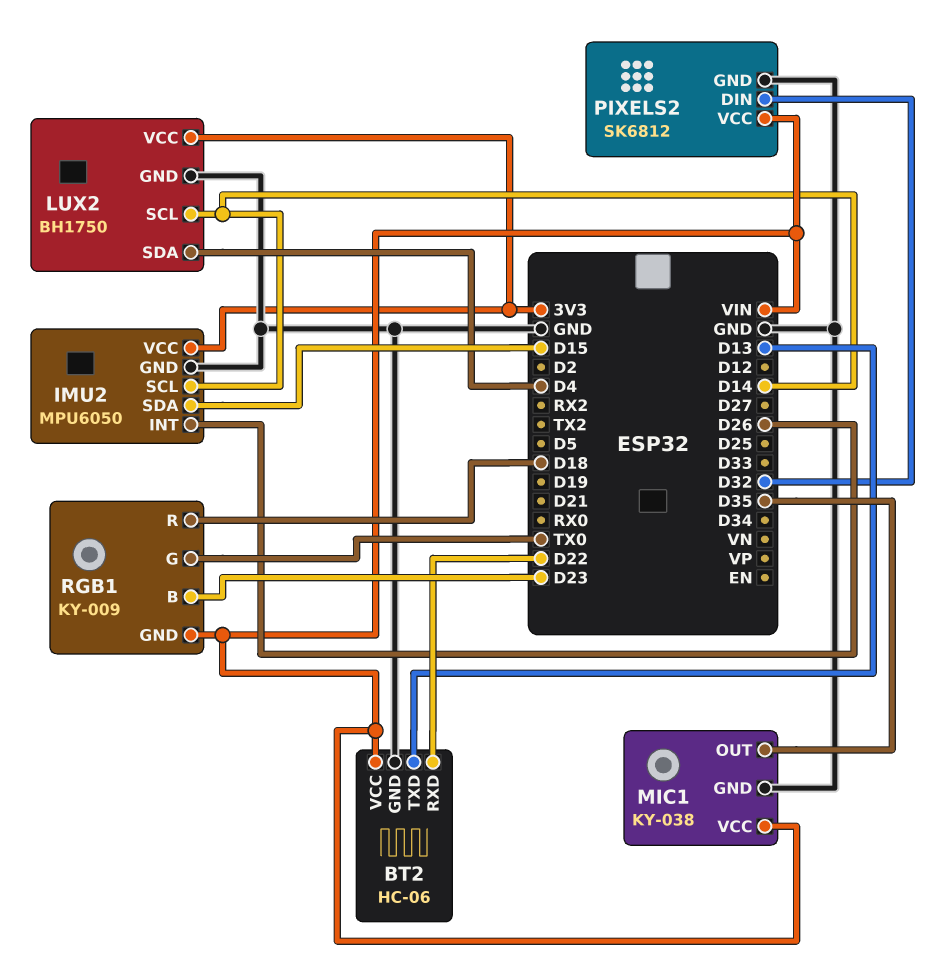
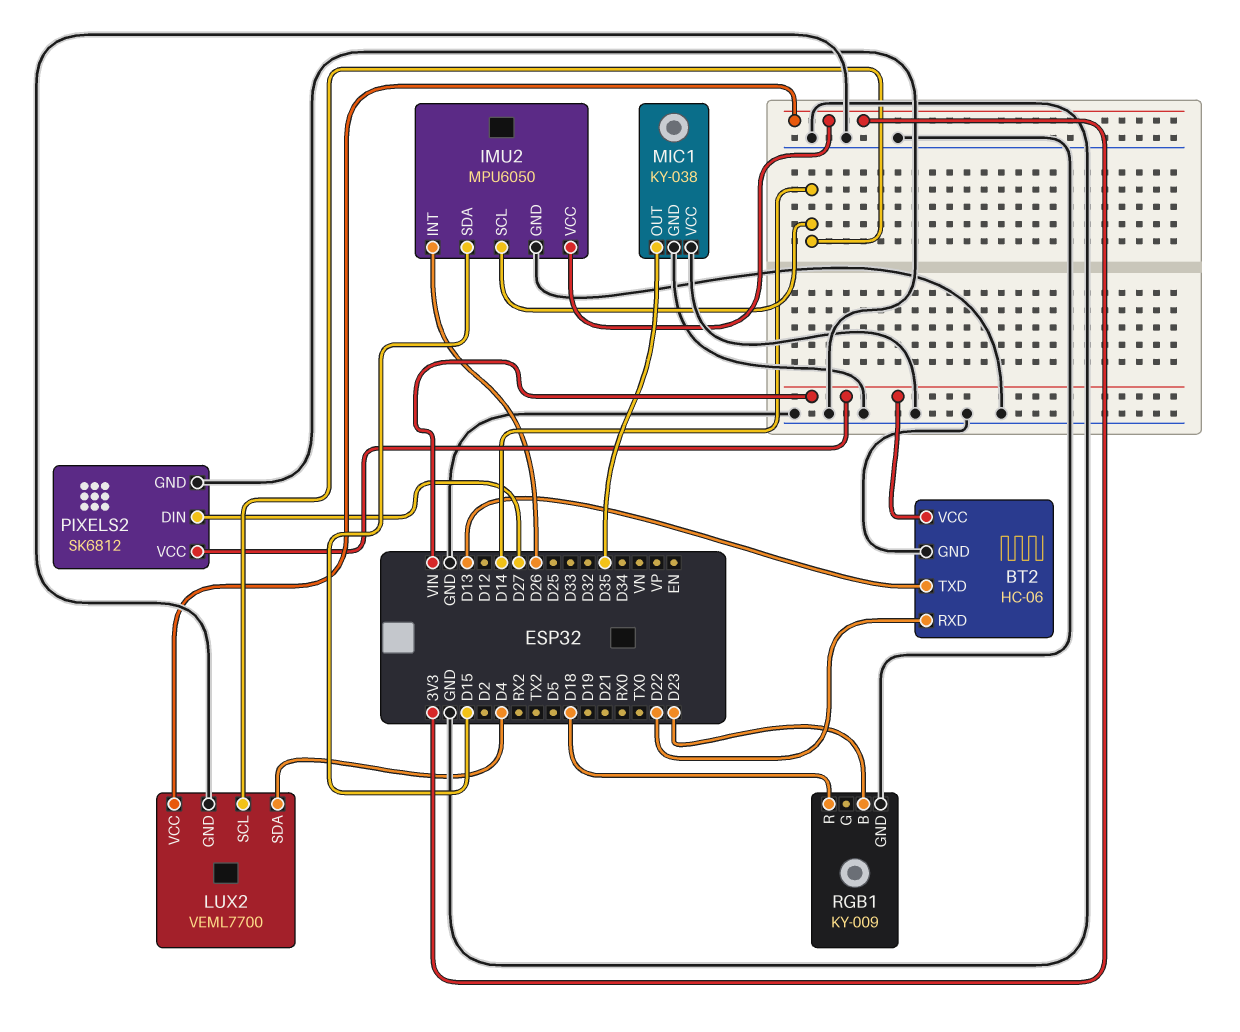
LUX2: BH1750 -> VEML7700
MIC1 pin VCC: VIN -> GND
PIXELS2 pin DIN: D32 -> D27
RGB1 pin G: TX0 -> none
RGB1 pin GND: VIN -> GND

